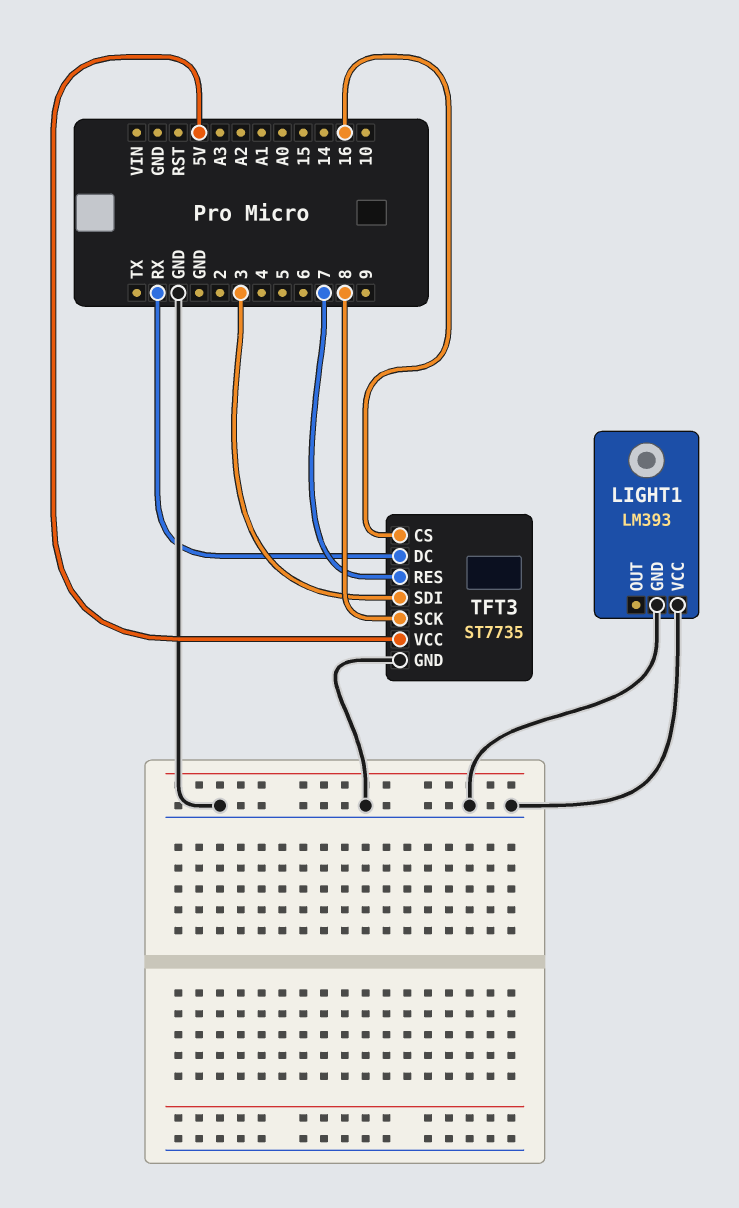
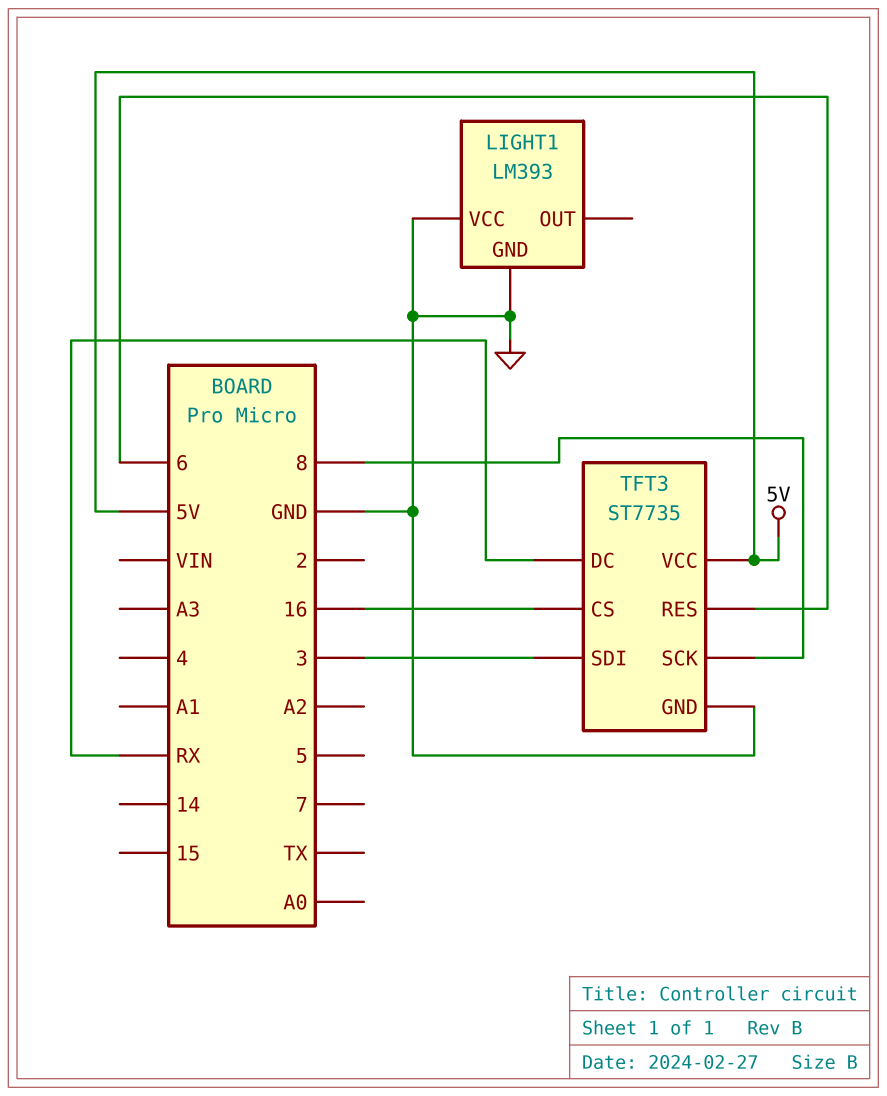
TFT3 pin RES: 7 -> 6

